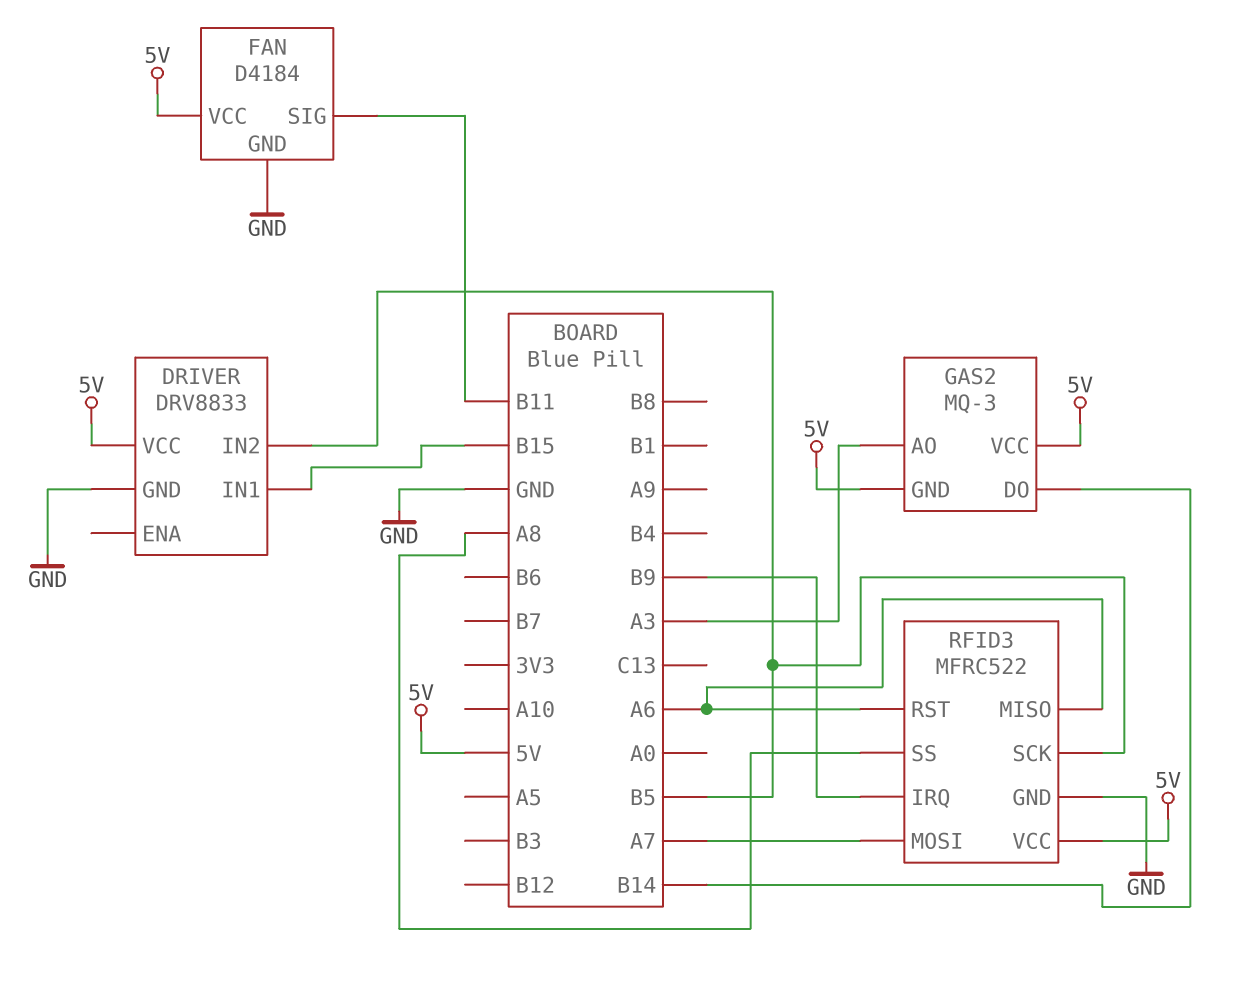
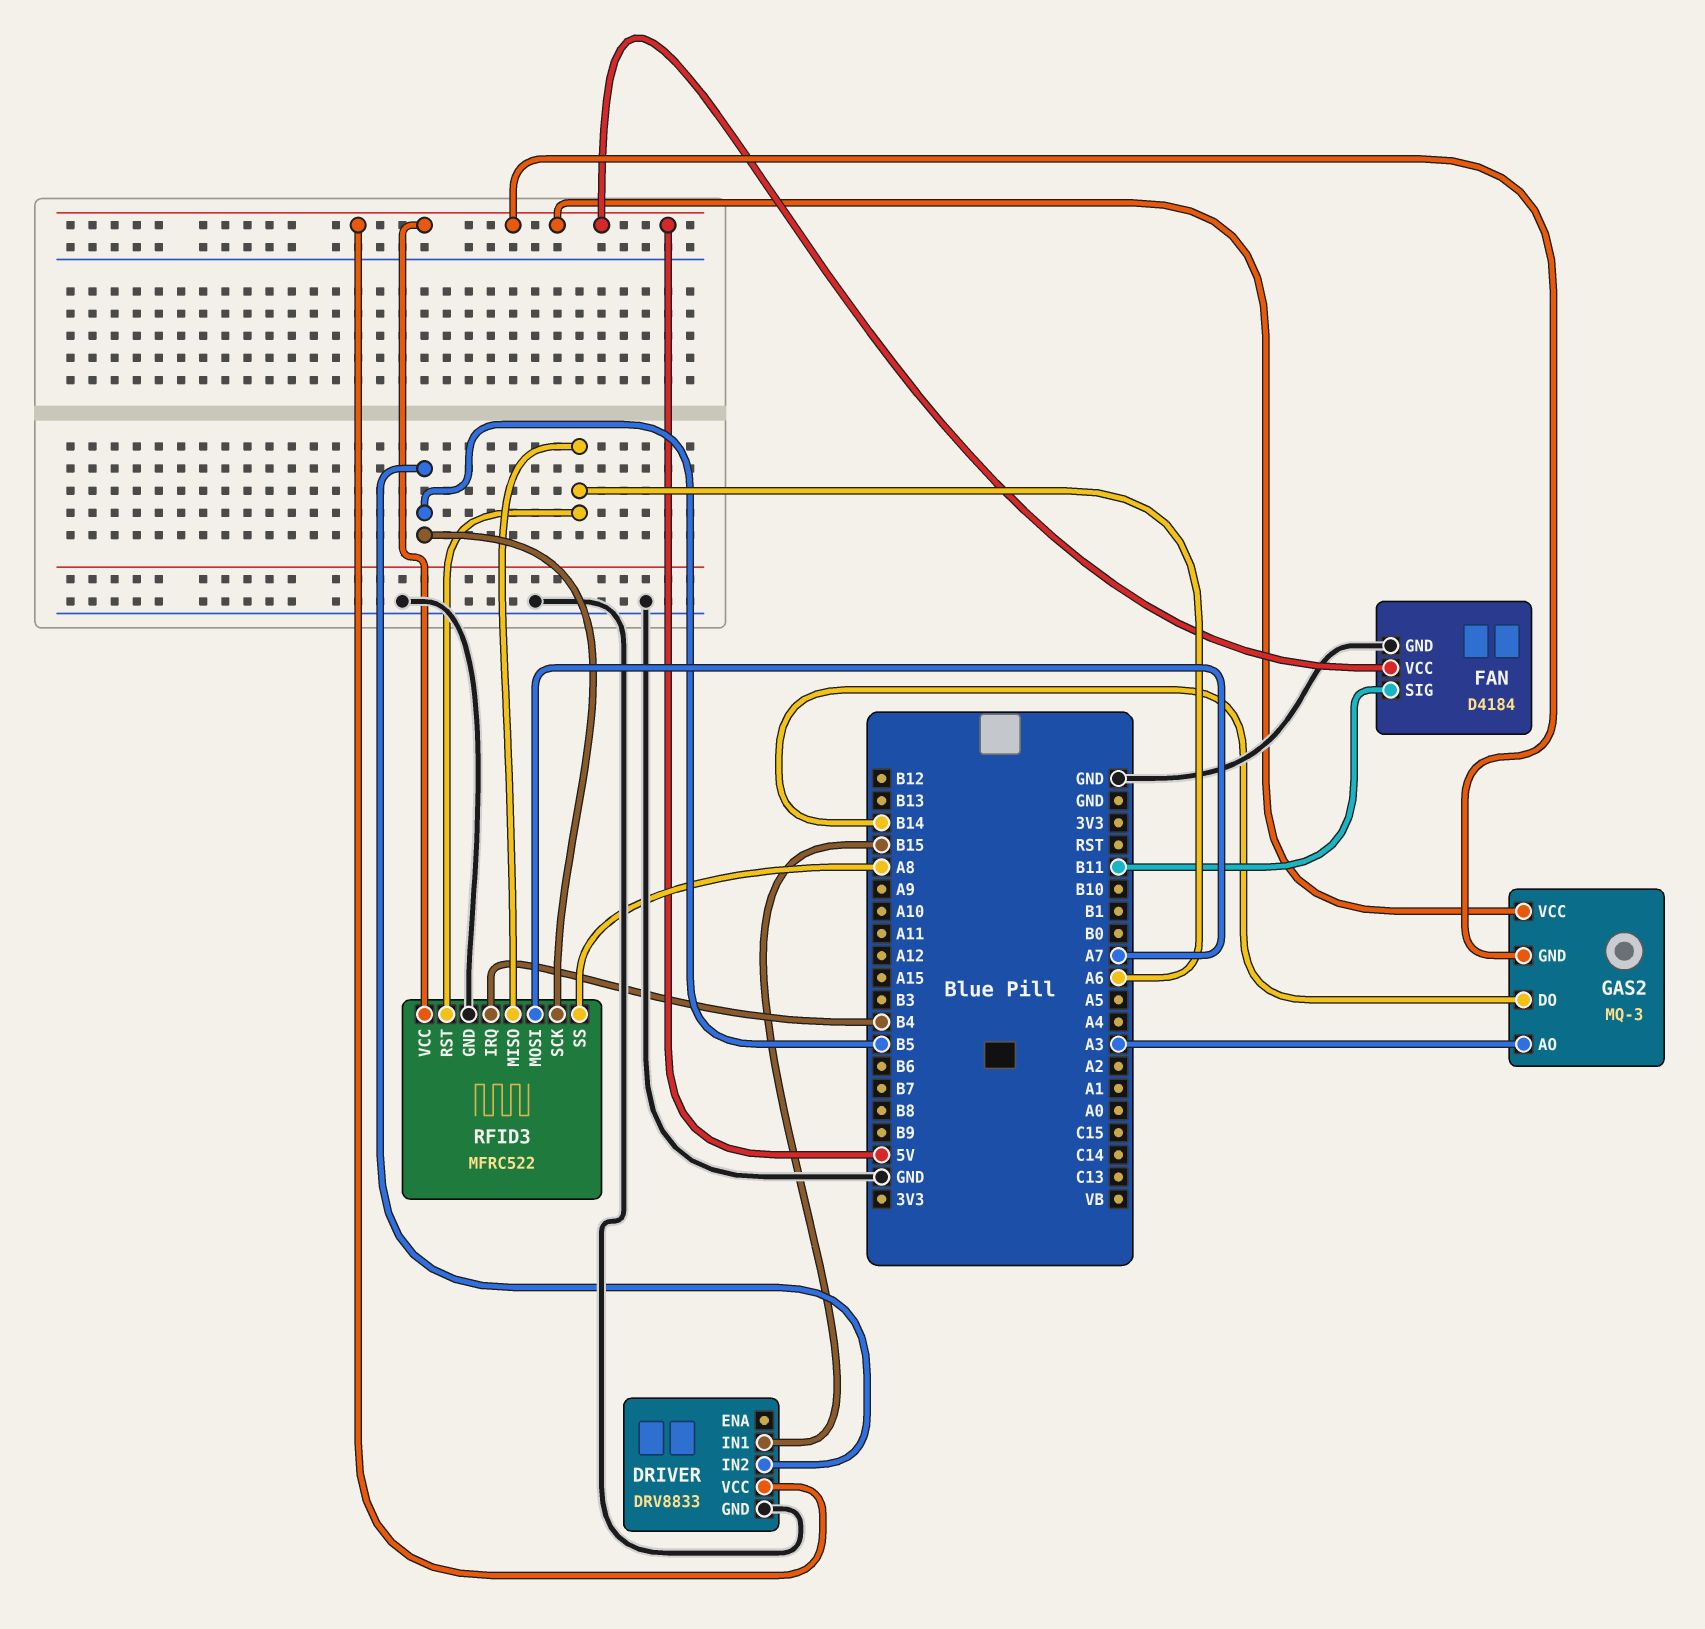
RFID3 pin IRQ: B9 -> B4

